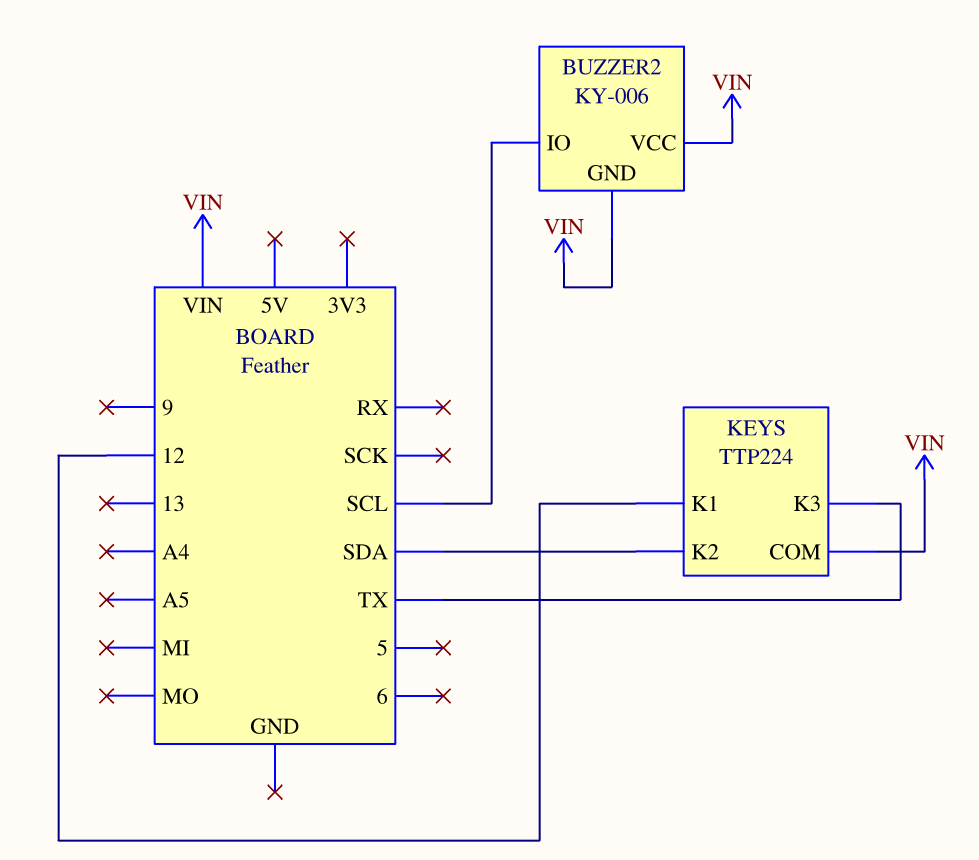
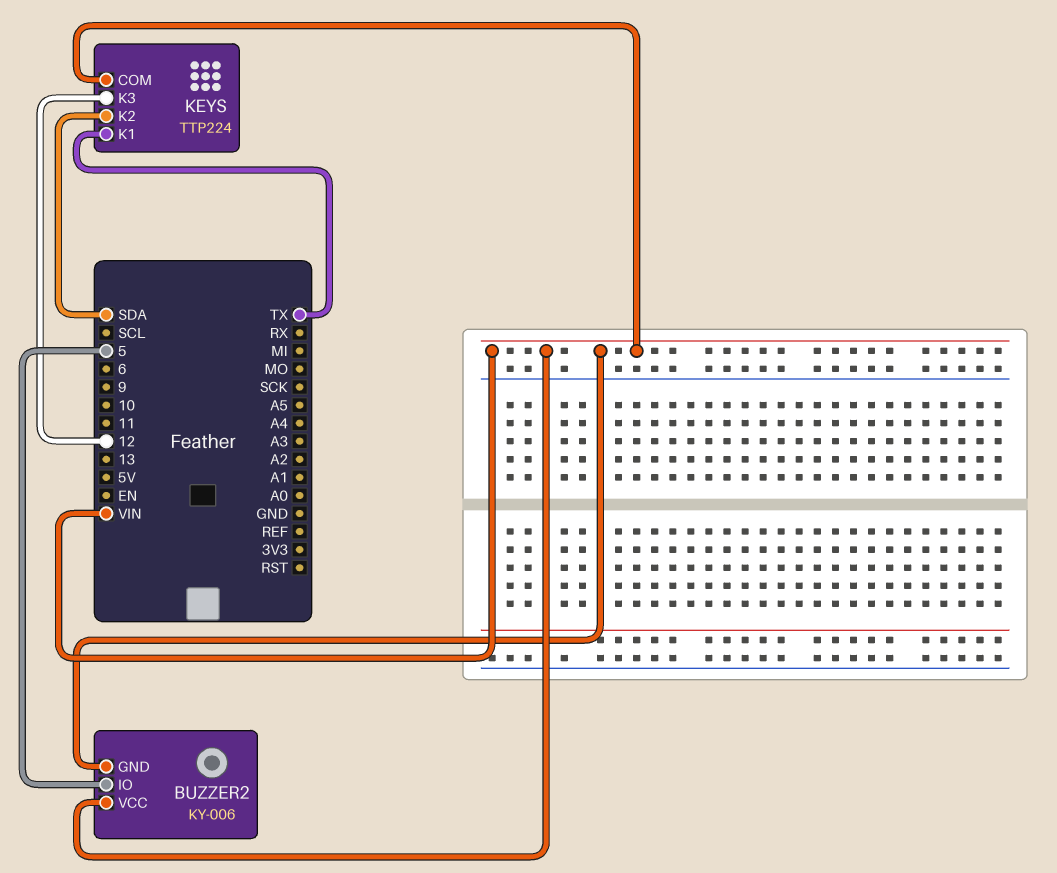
BUZZER2 pin IO: SCL -> 5
KEYS pin K1: 12 -> TX
KEYS pin K3: TX -> 12

